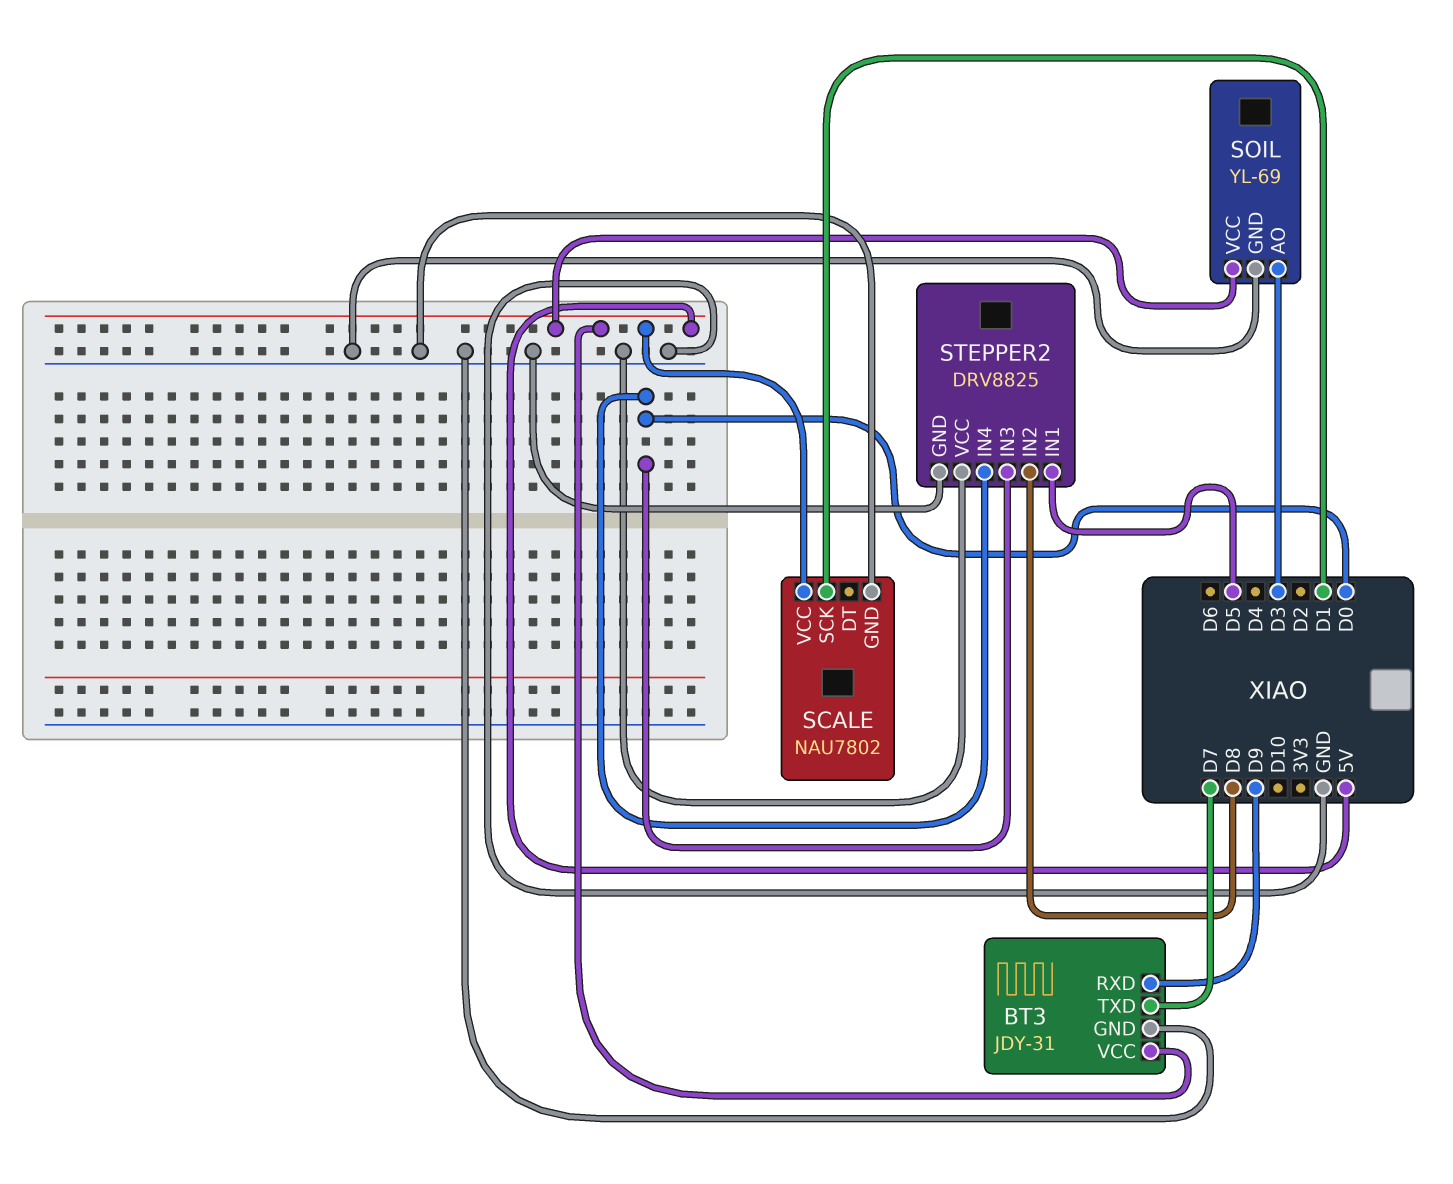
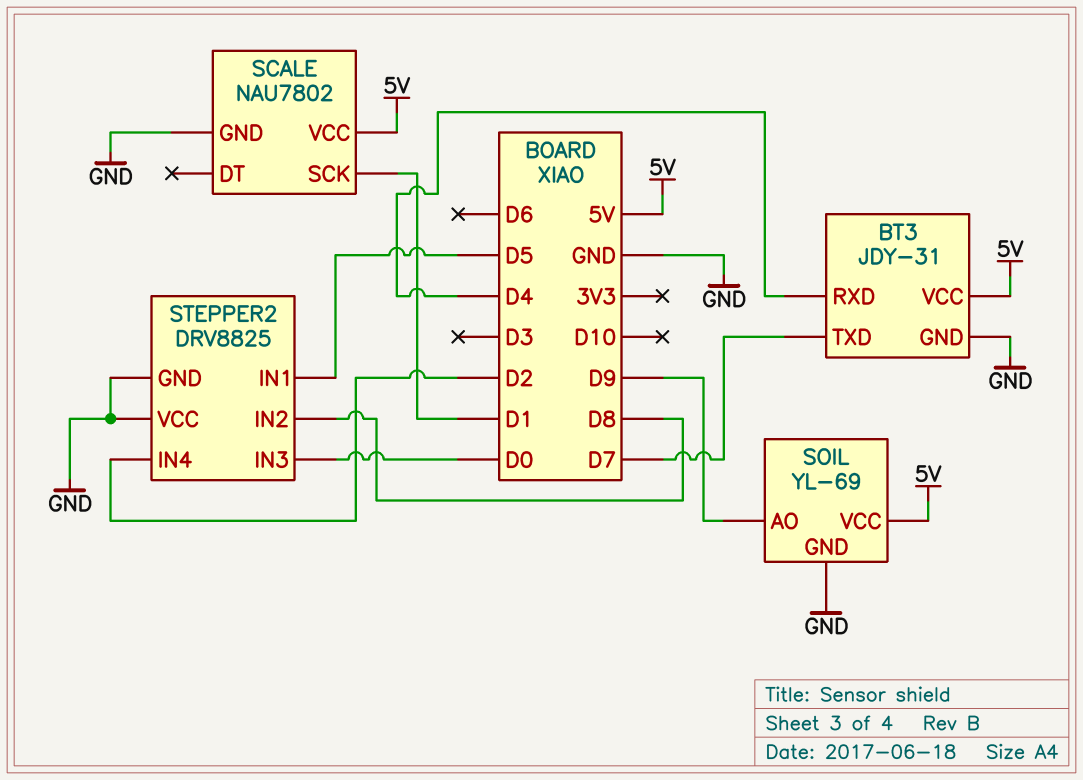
BT3 pin RXD: D9 -> D4
SOIL pin AO: D3 -> D9
STEPPER2 pin IN4: D0 -> D2

